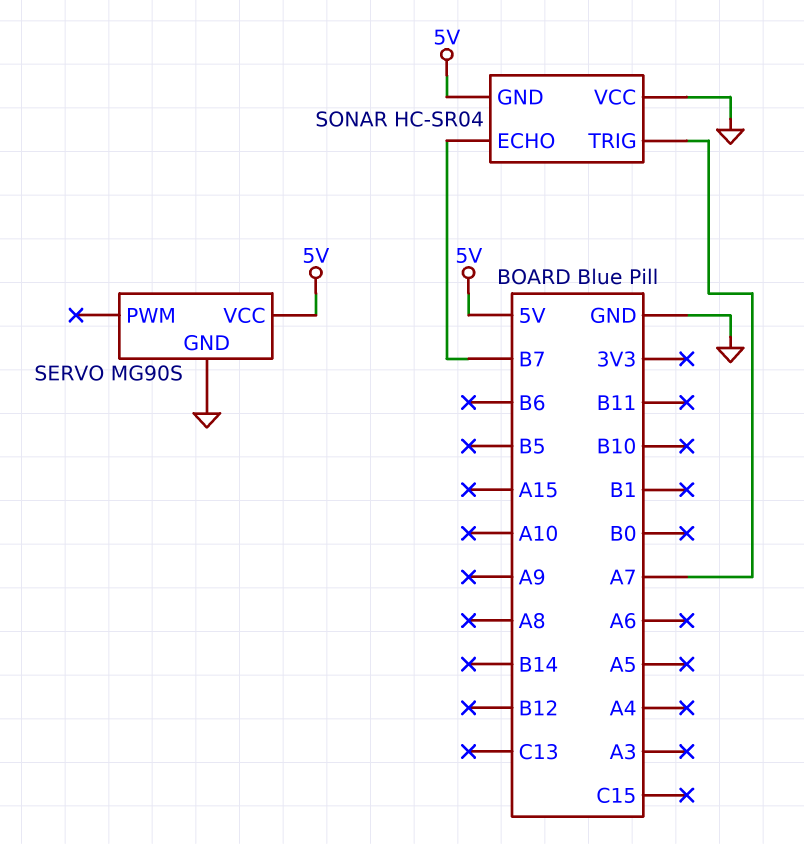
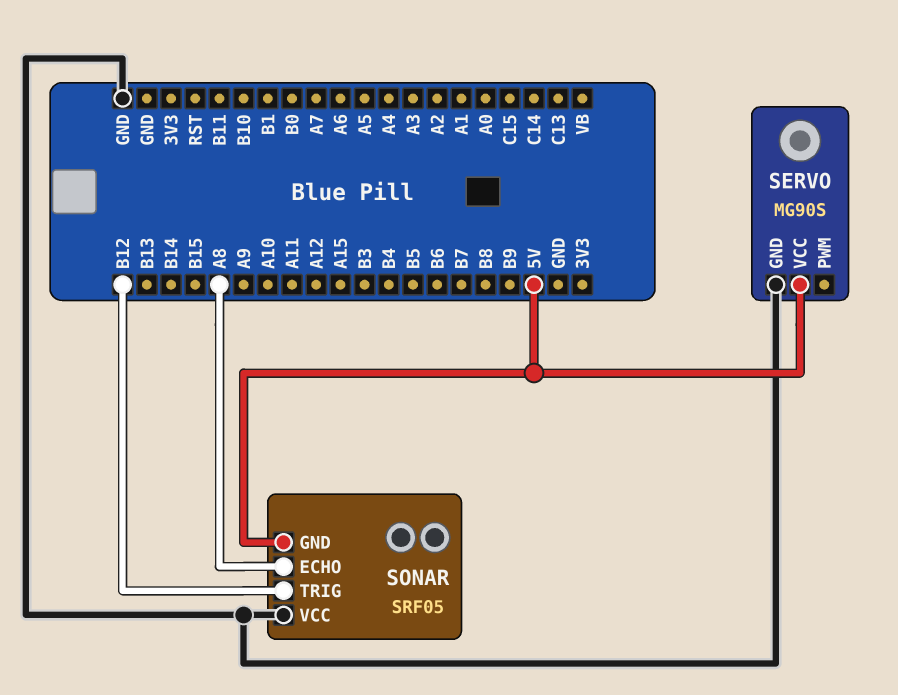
SONAR: HC-SR04 -> SRF05
SONAR pin ECHO: B7 -> A8
SONAR pin TRIG: A7 -> B12

